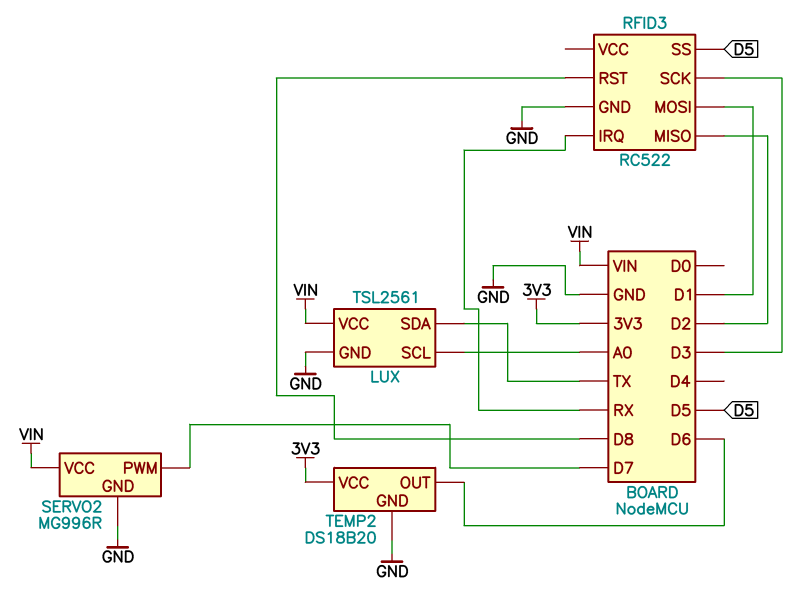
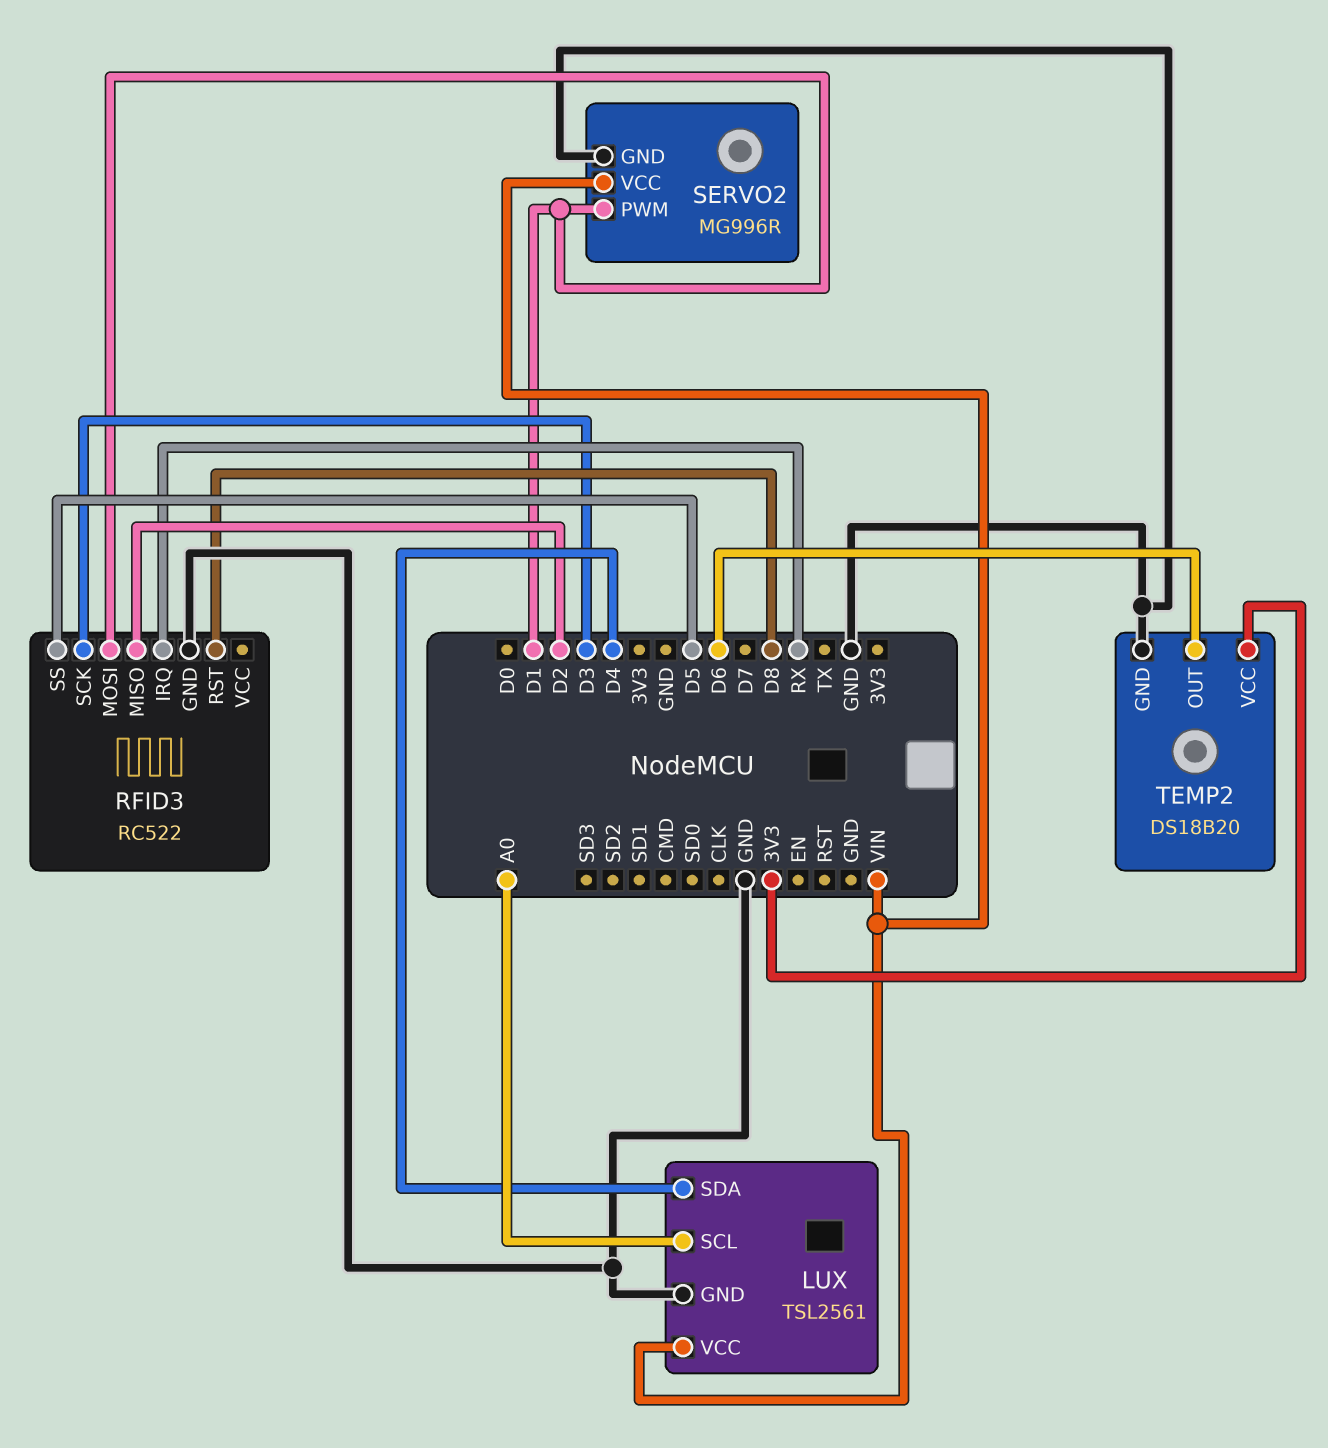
LUX pin SDA: TX -> D4
SERVO2 pin PWM: D7 -> D1

